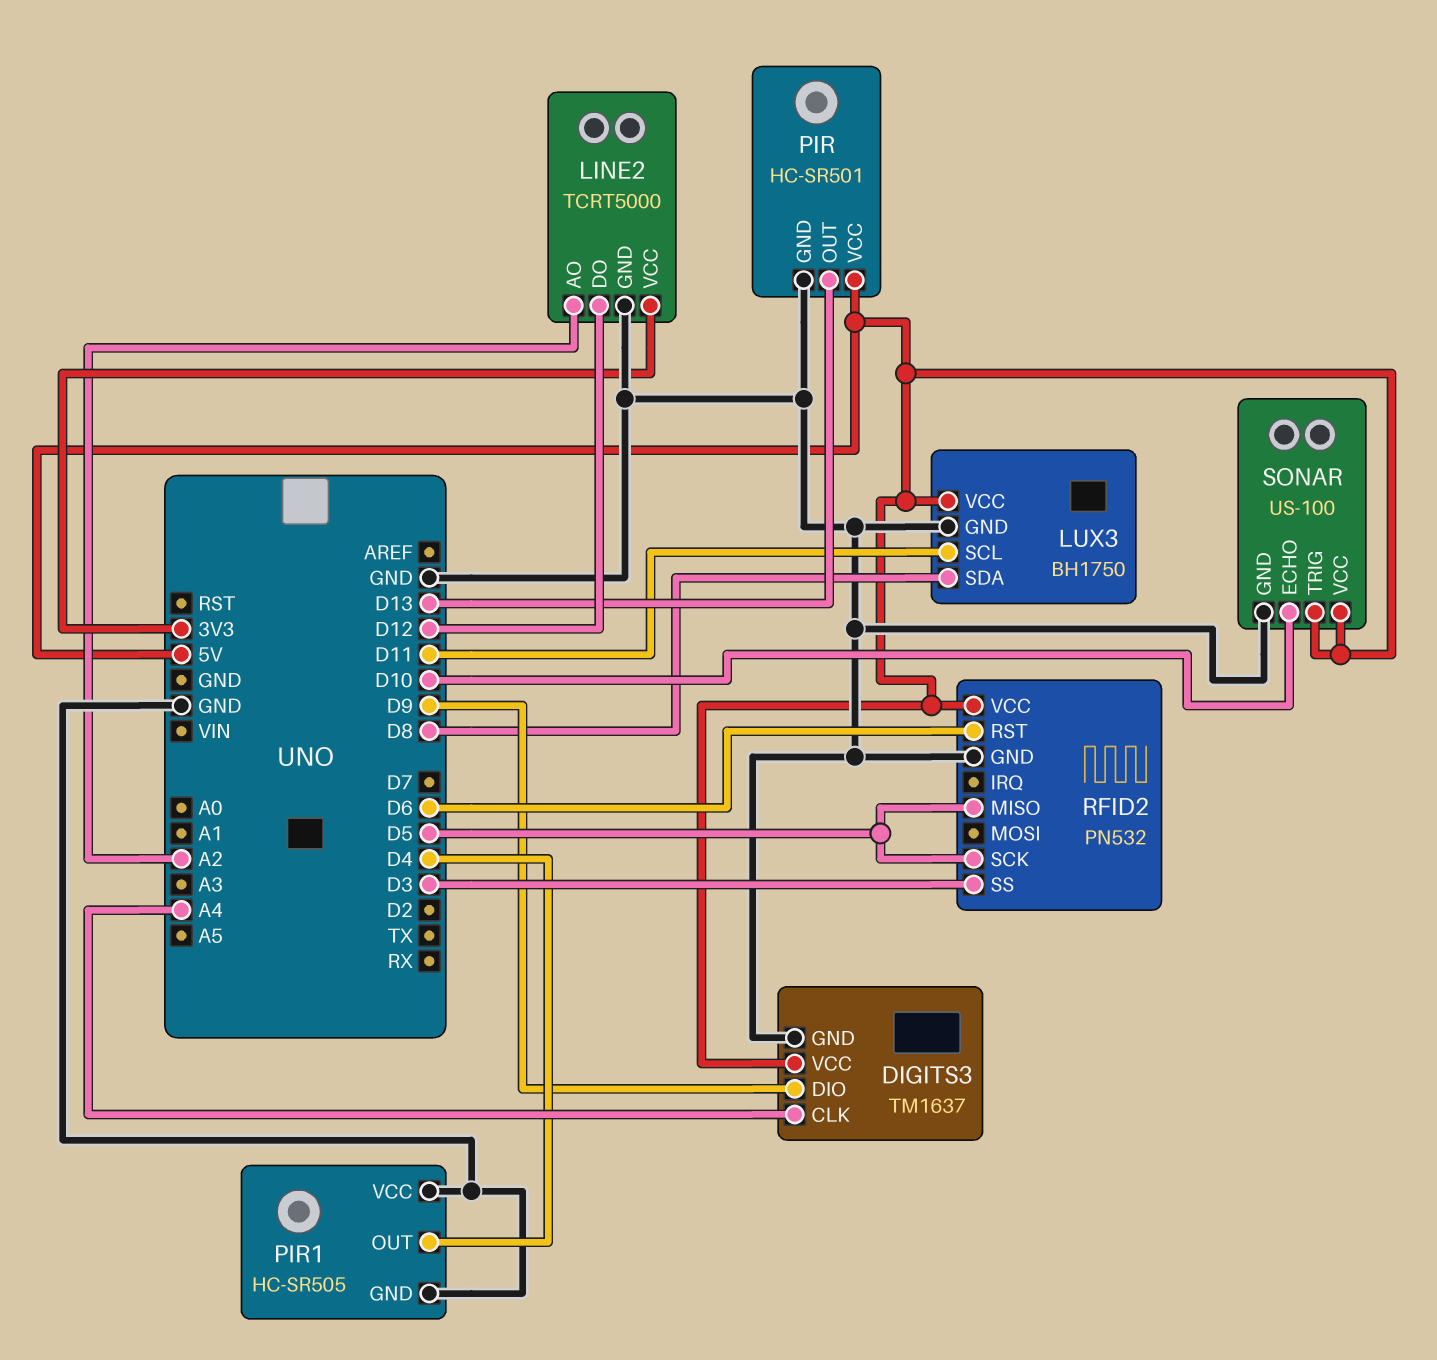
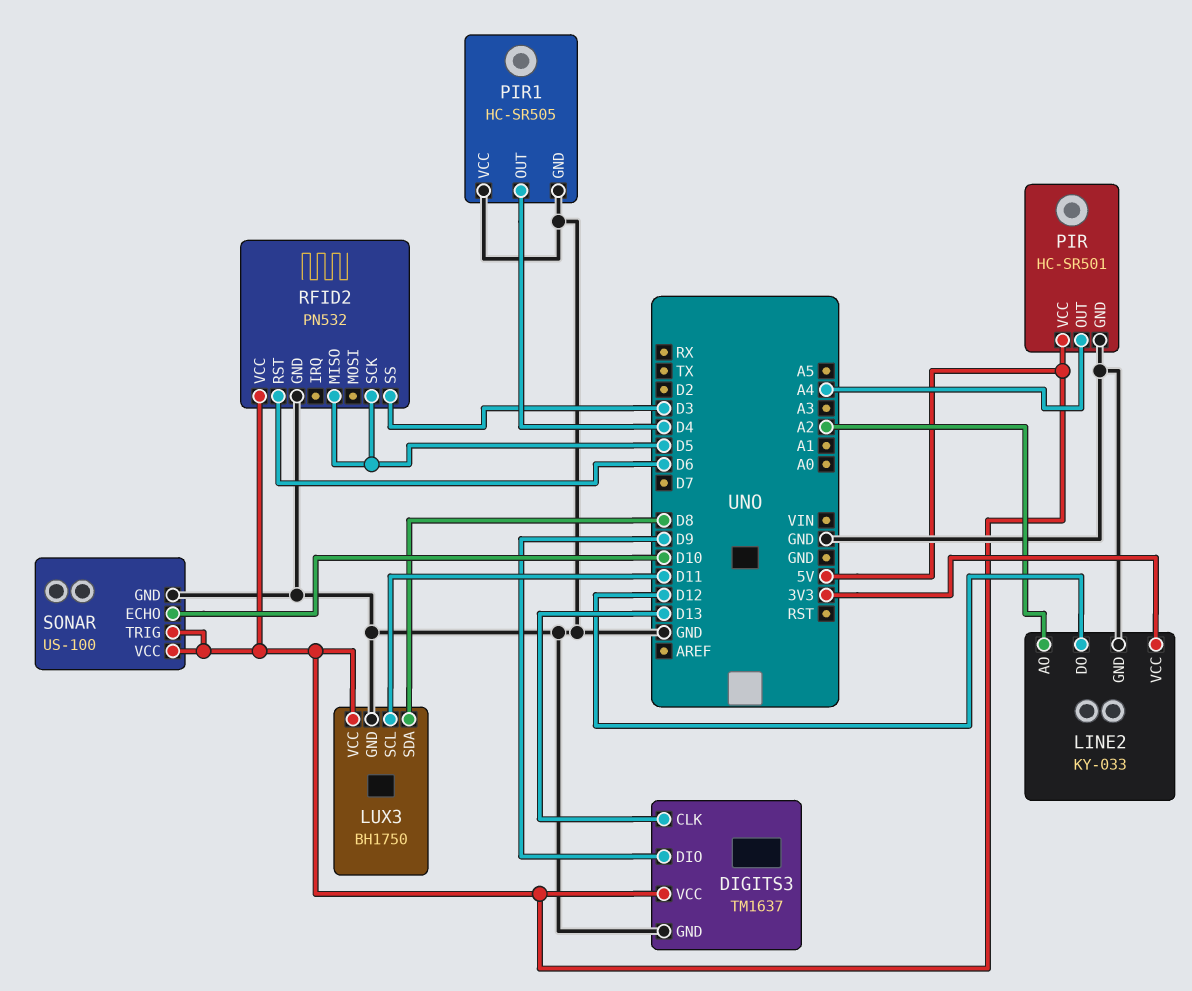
DIGITS3 pin CLK: A4 -> D13
LINE2: TCRT5000 -> KY-033
PIR pin OUT: D13 -> A4

